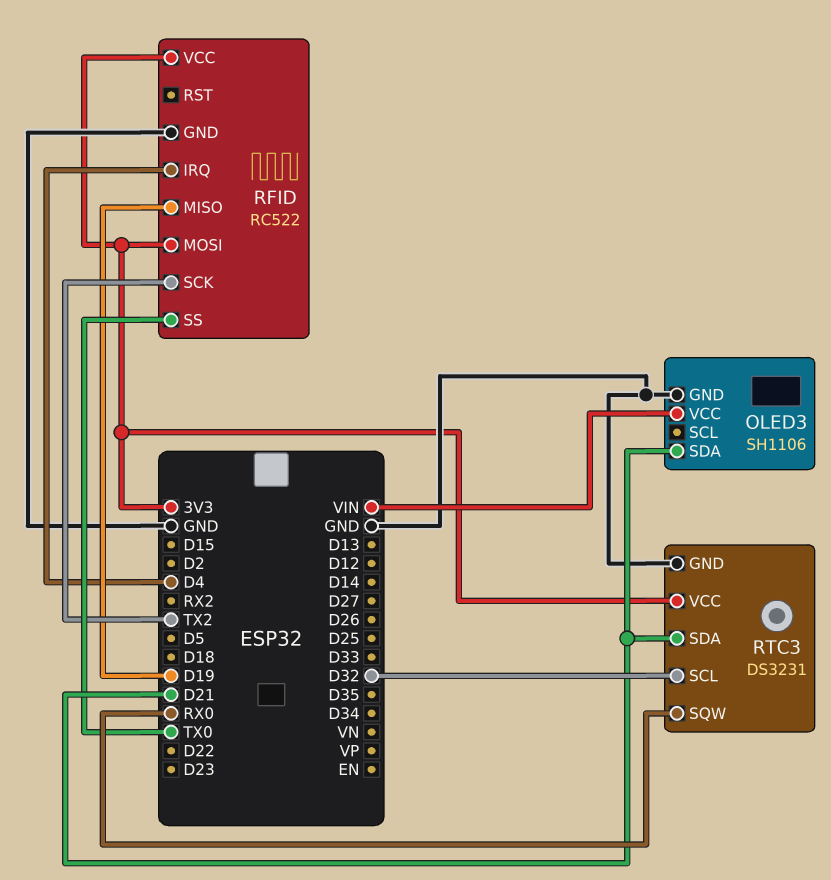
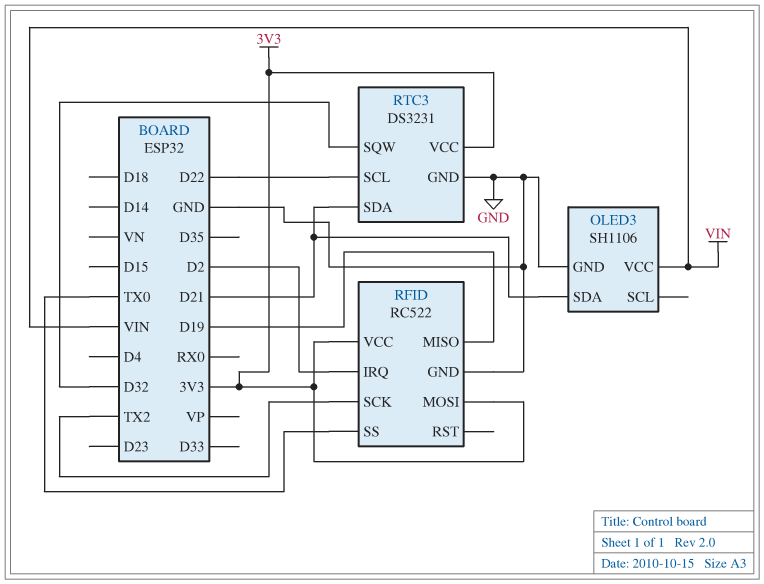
RFID pin IRQ: D4 -> D2
RTC3 pin SCL: D32 -> D22
RTC3 pin SQW: RX0 -> D32

